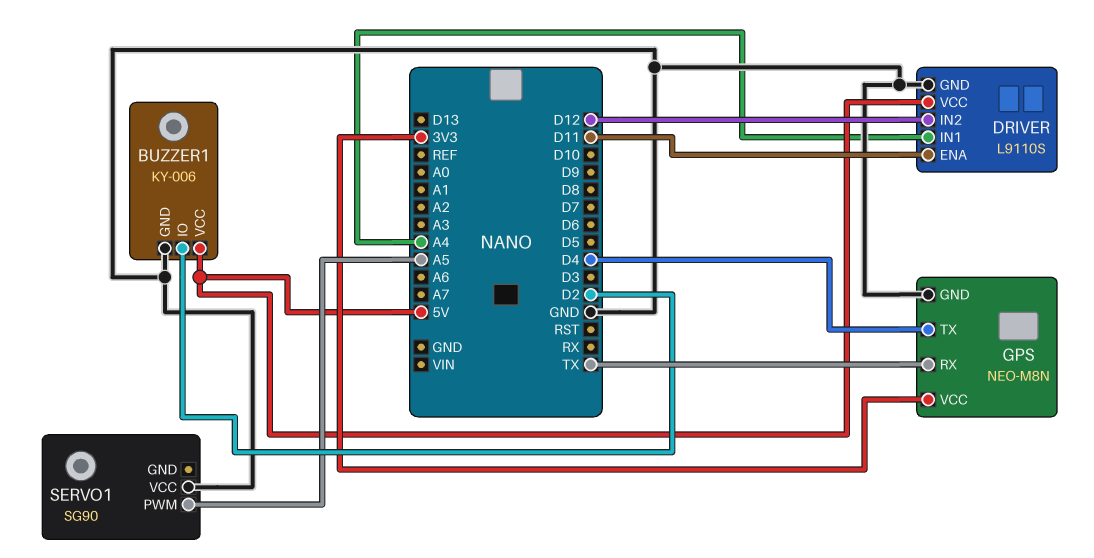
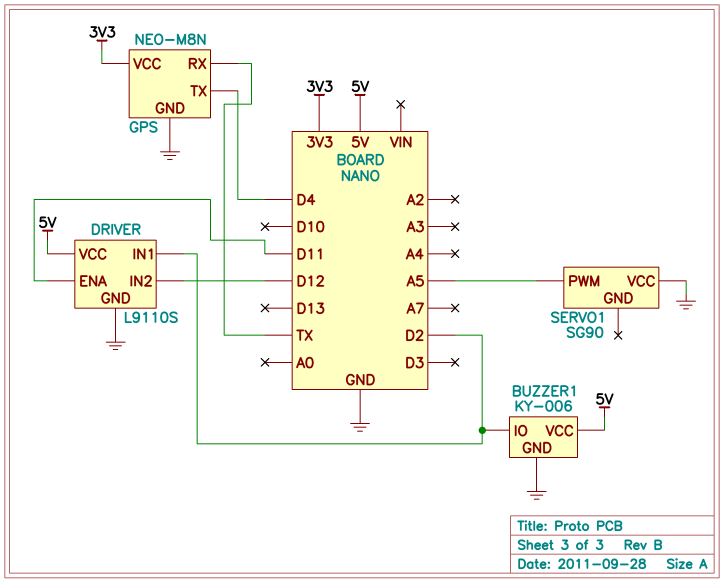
DRIVER pin IN1: A4 -> D2

